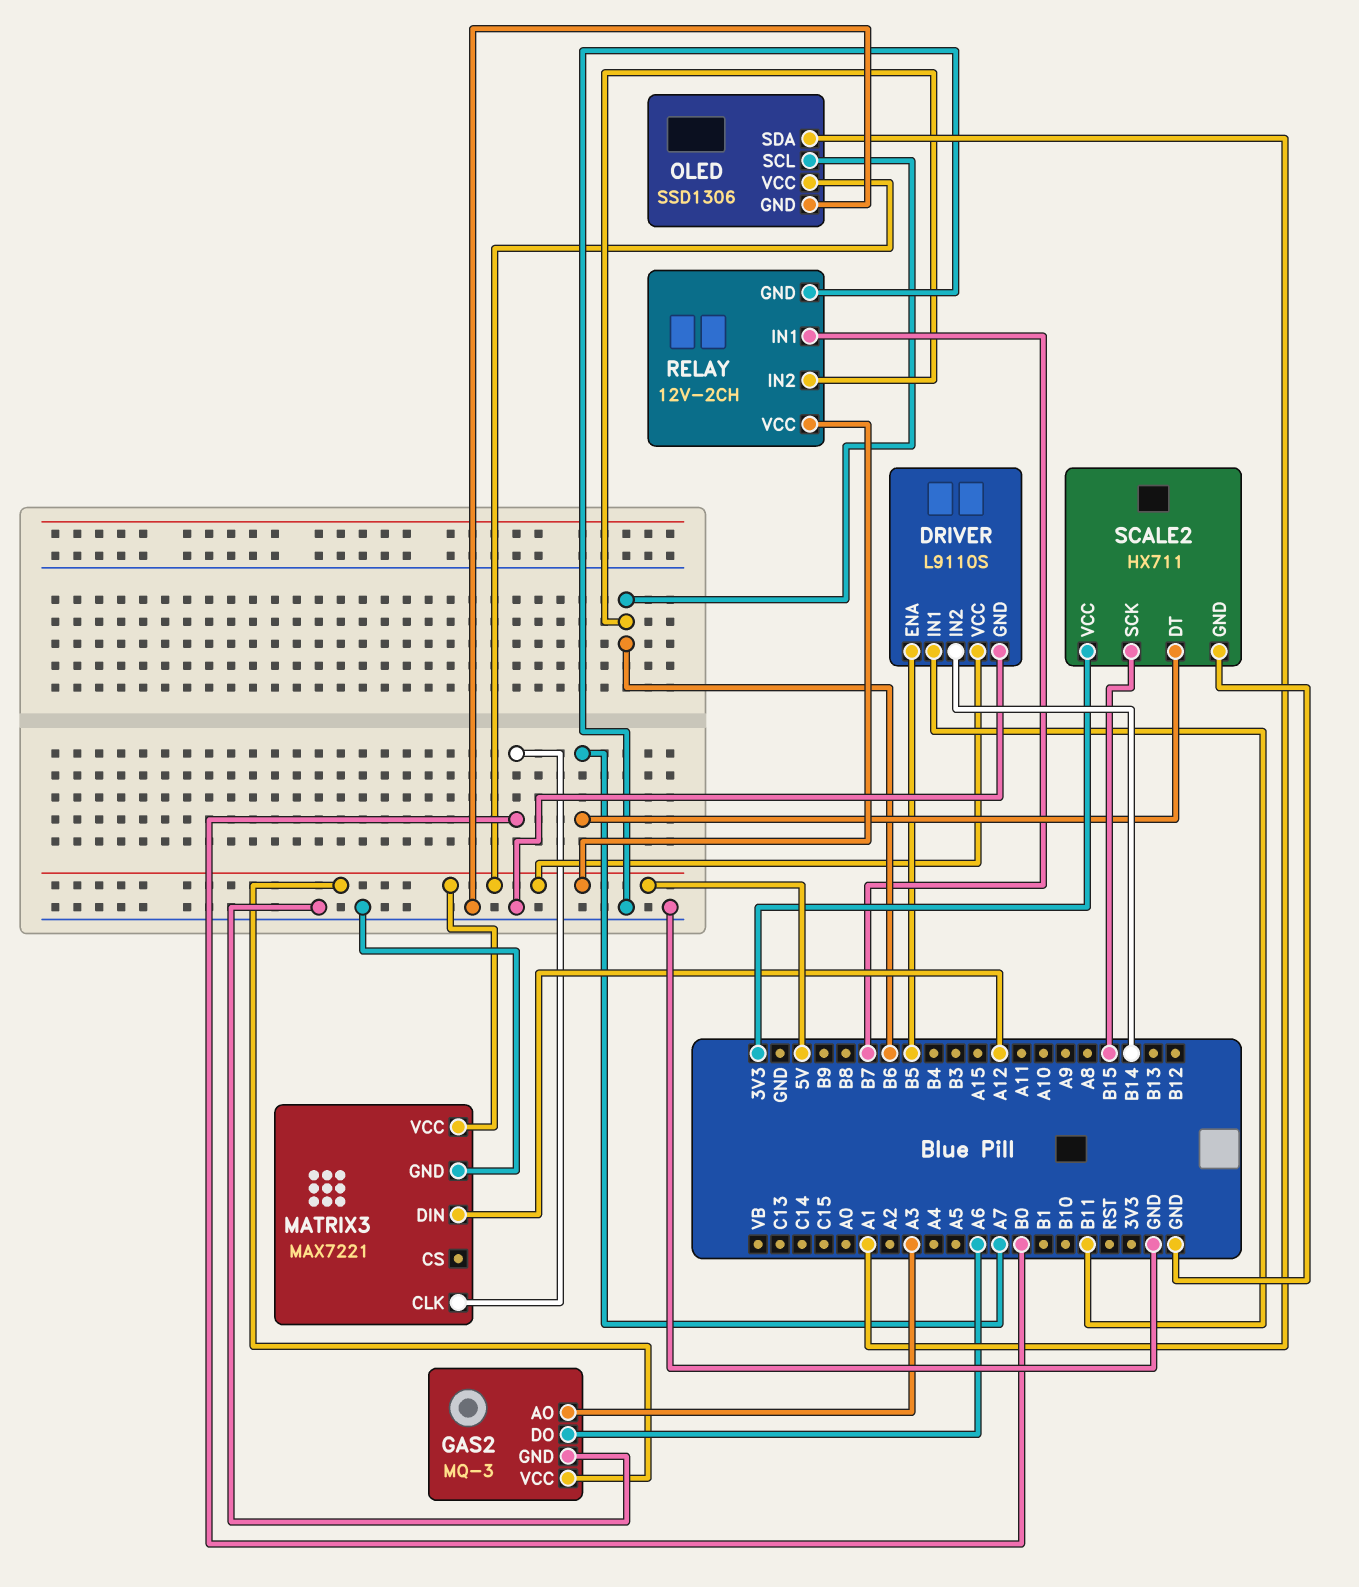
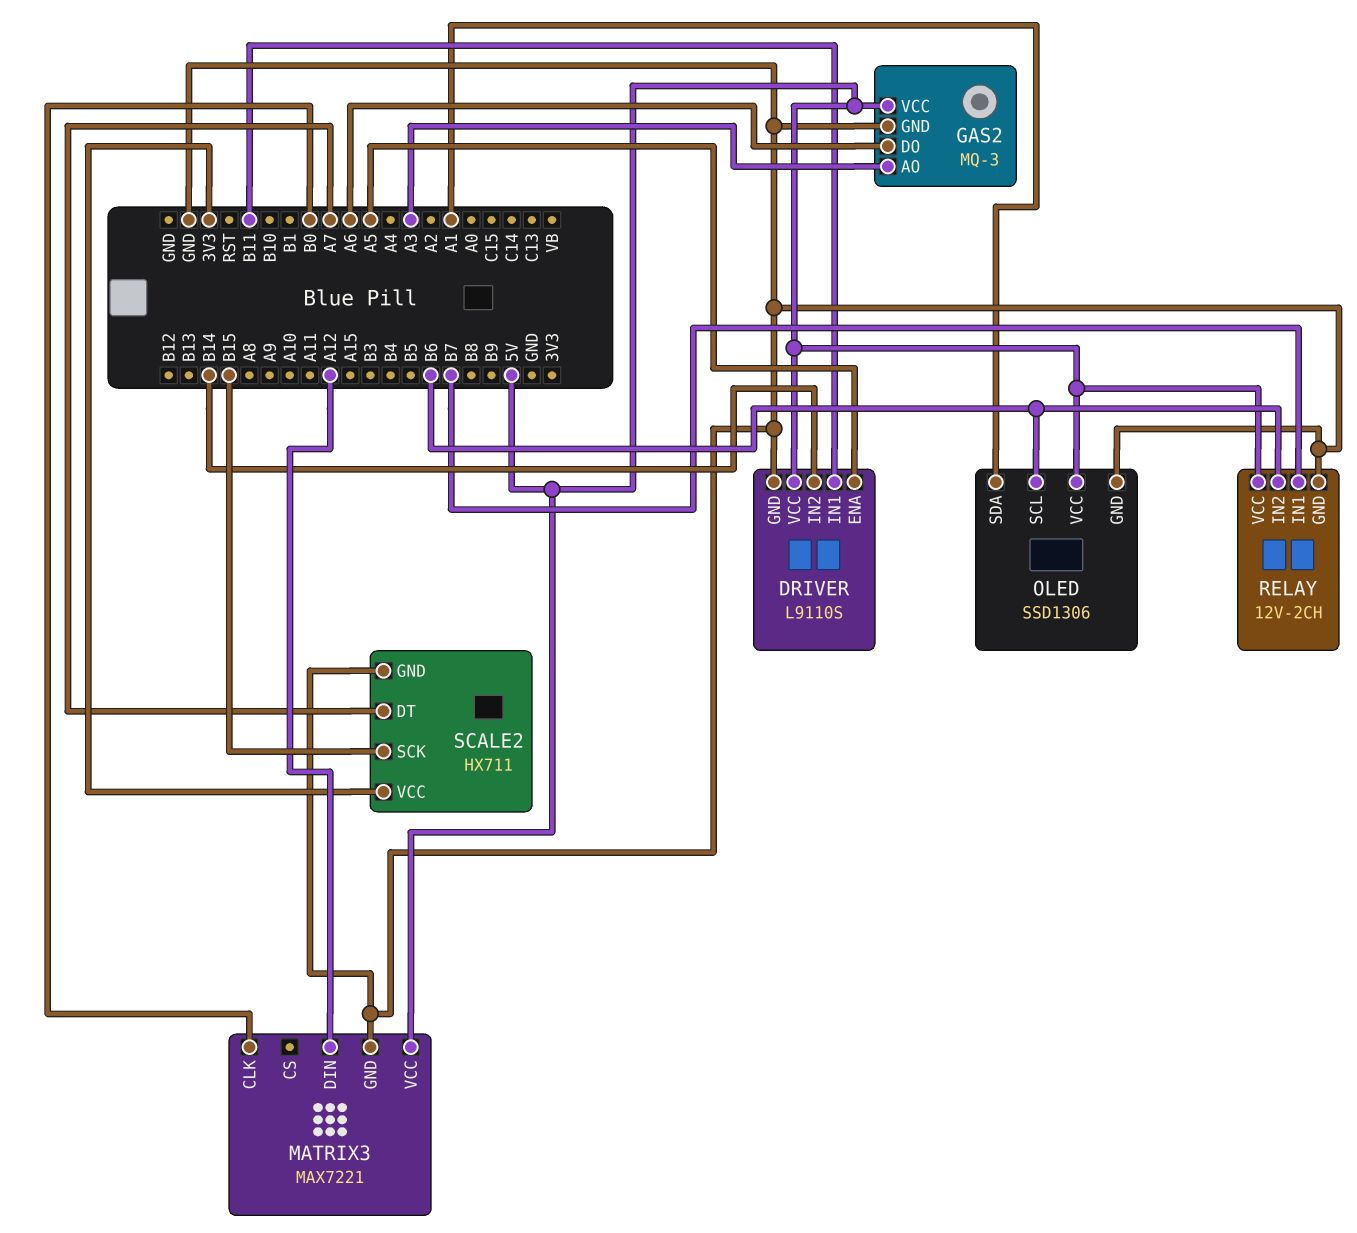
DRIVER pin ENA: B5 -> A5

